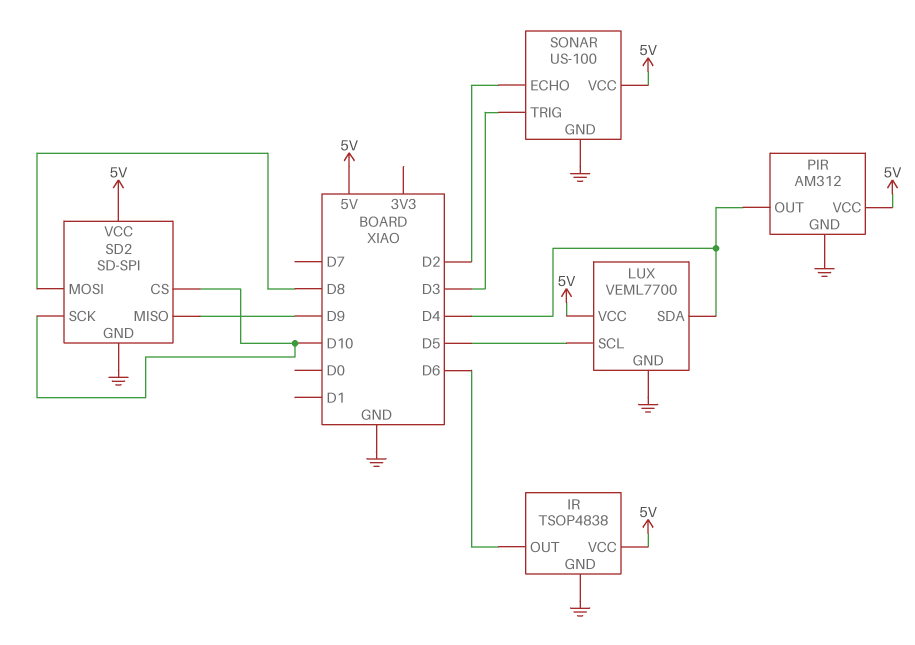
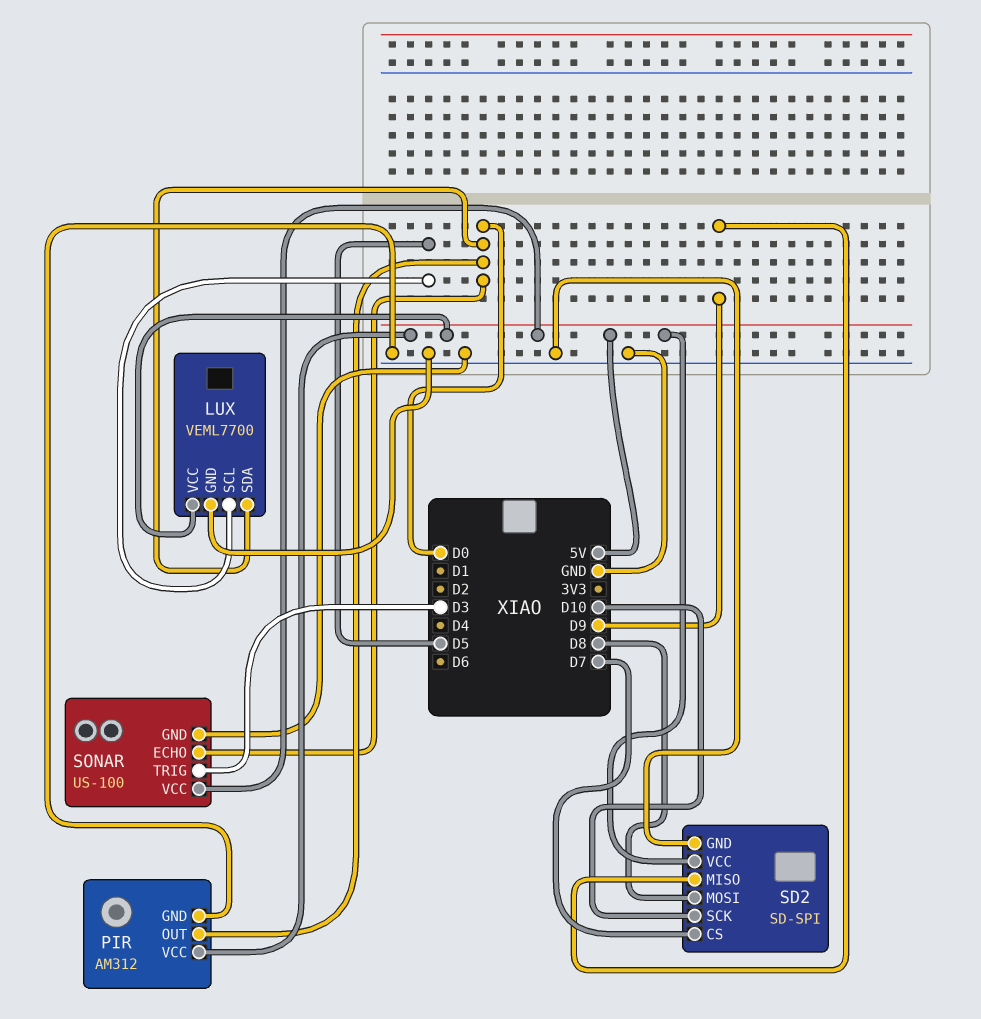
IR: TSOP4838 -> none
IR pin GND: GND -> none
IR pin OUT: D6 -> none
IR pin VCC: 5V -> none
LUX pin SDA: D4 -> D0
PIR pin OUT: D4 -> D0
SD2 pin CS: D10 -> D7
SONAR pin ECHO: D2 -> D0

